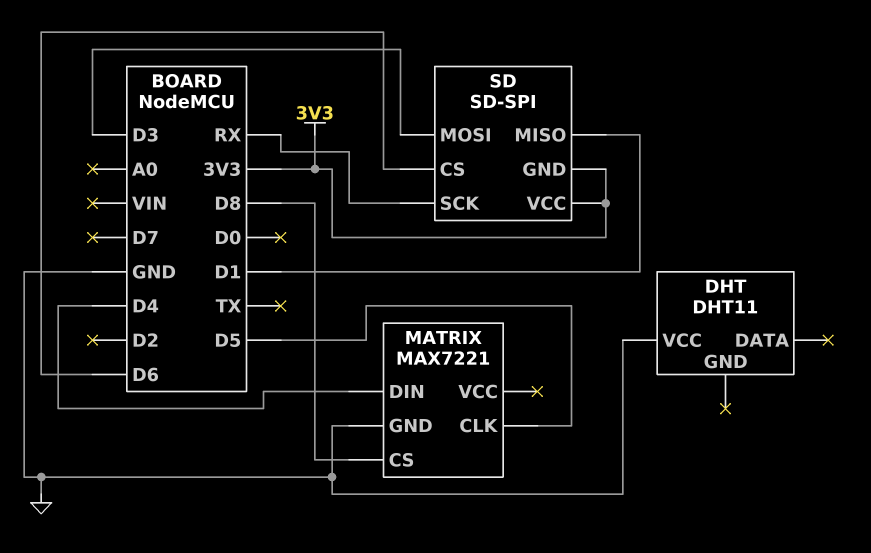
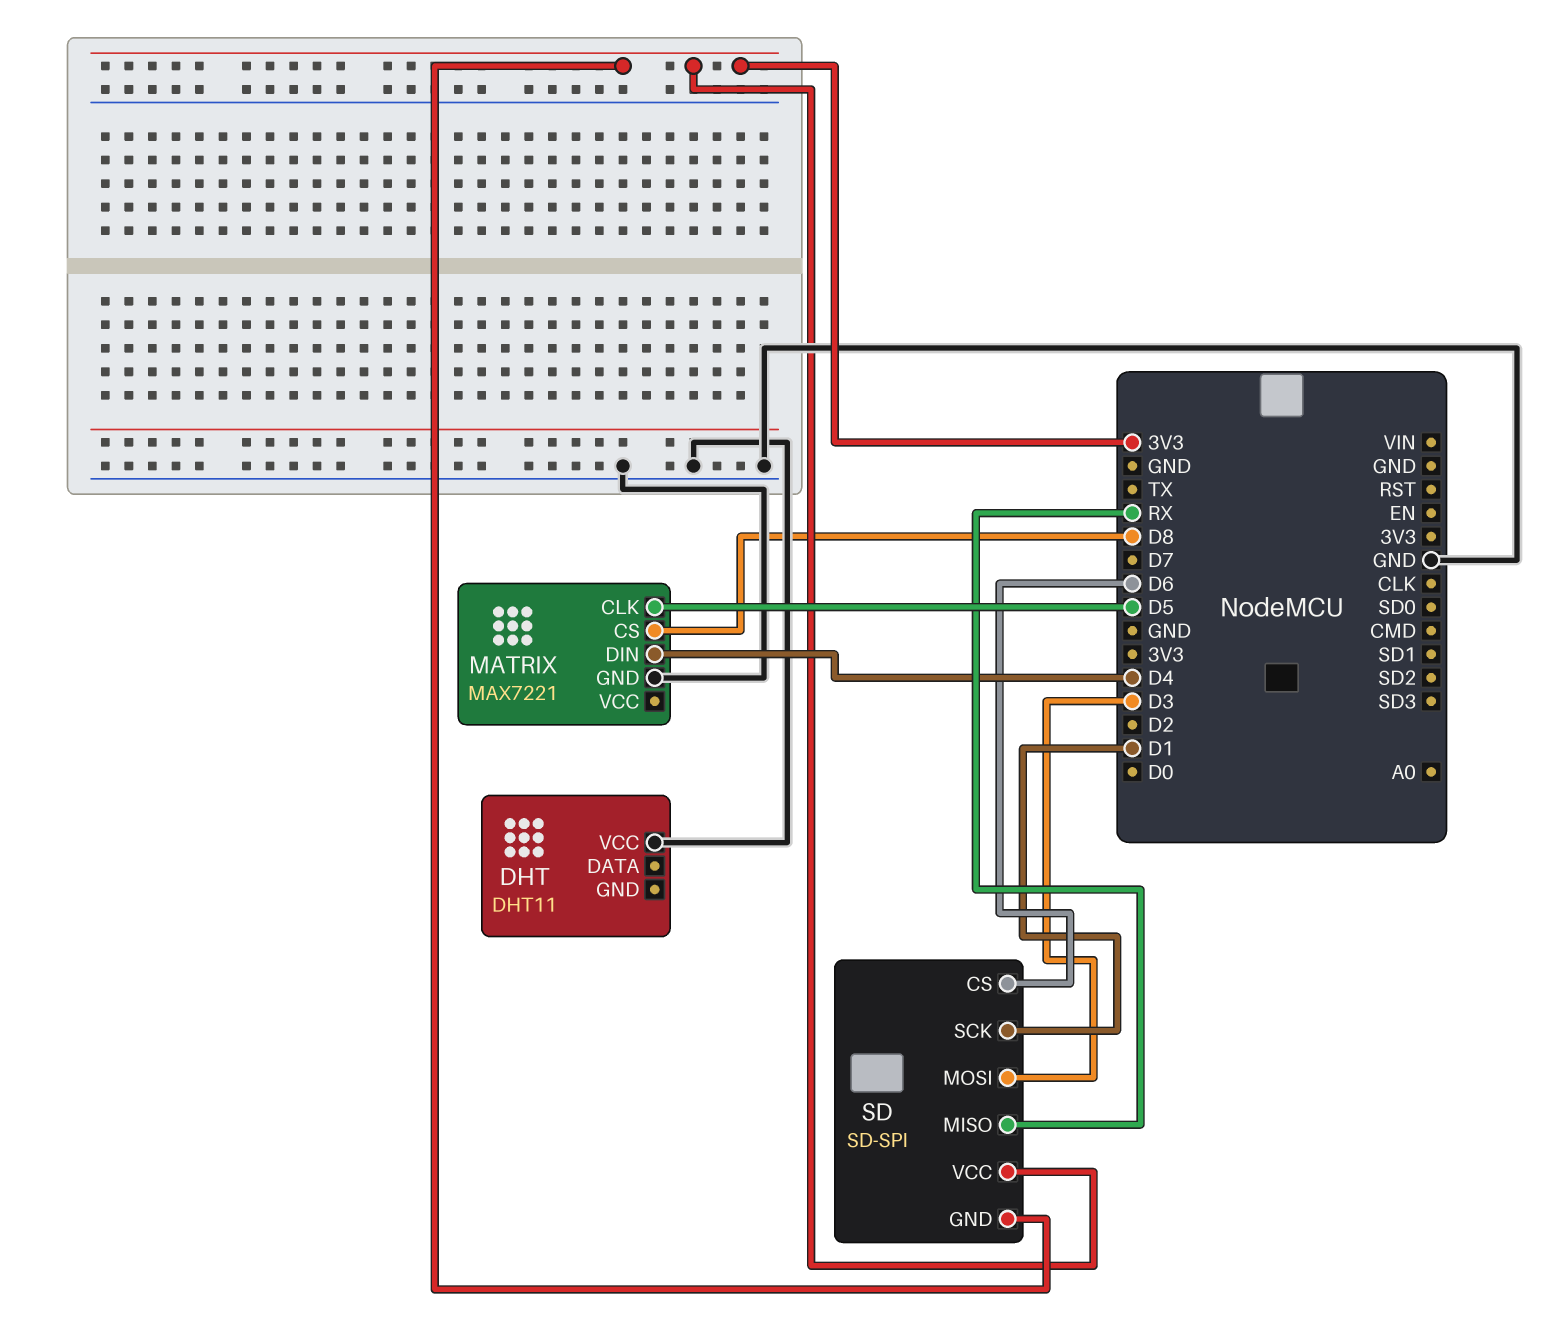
SD pin MISO: D1 -> RX
SD pin SCK: RX -> D1

